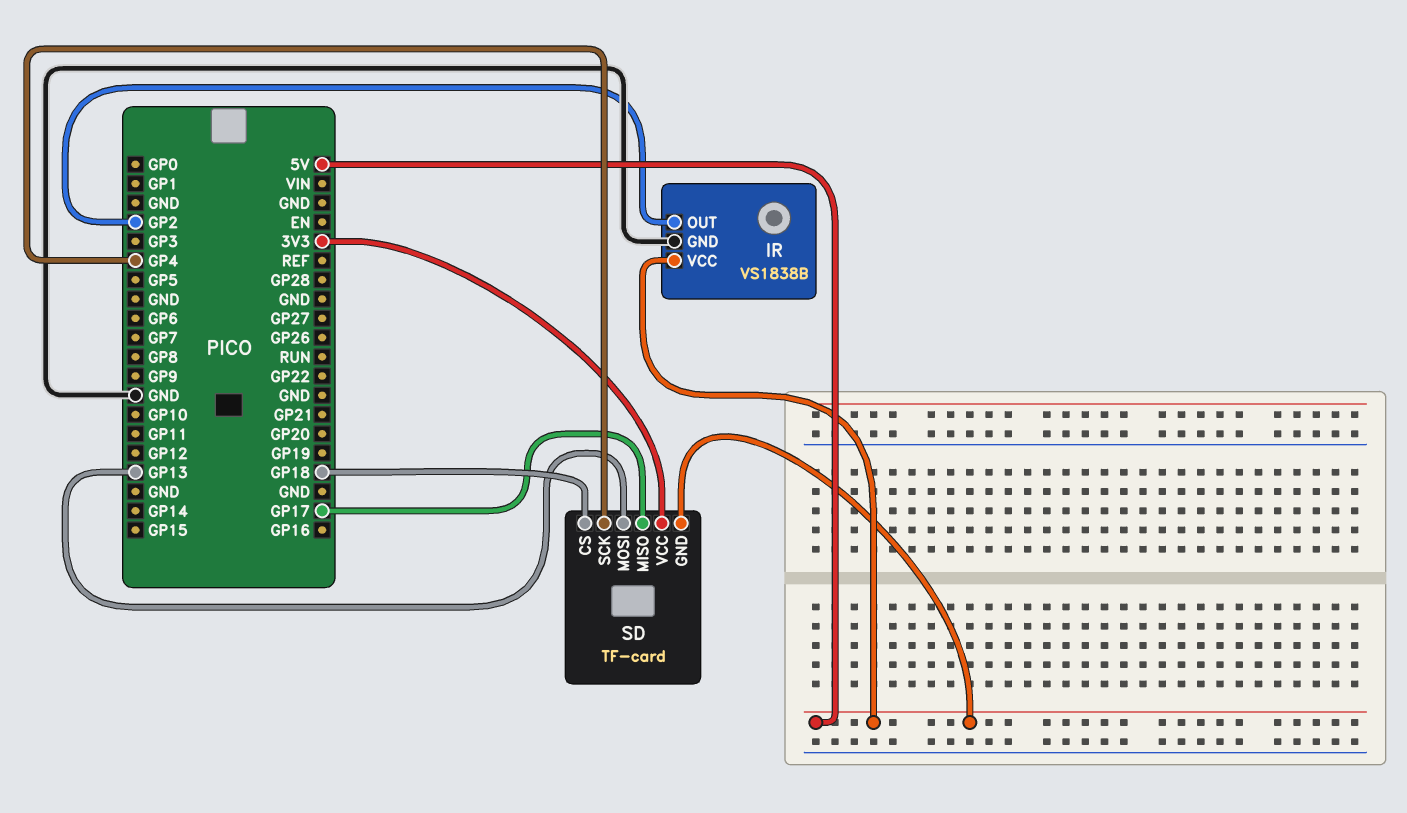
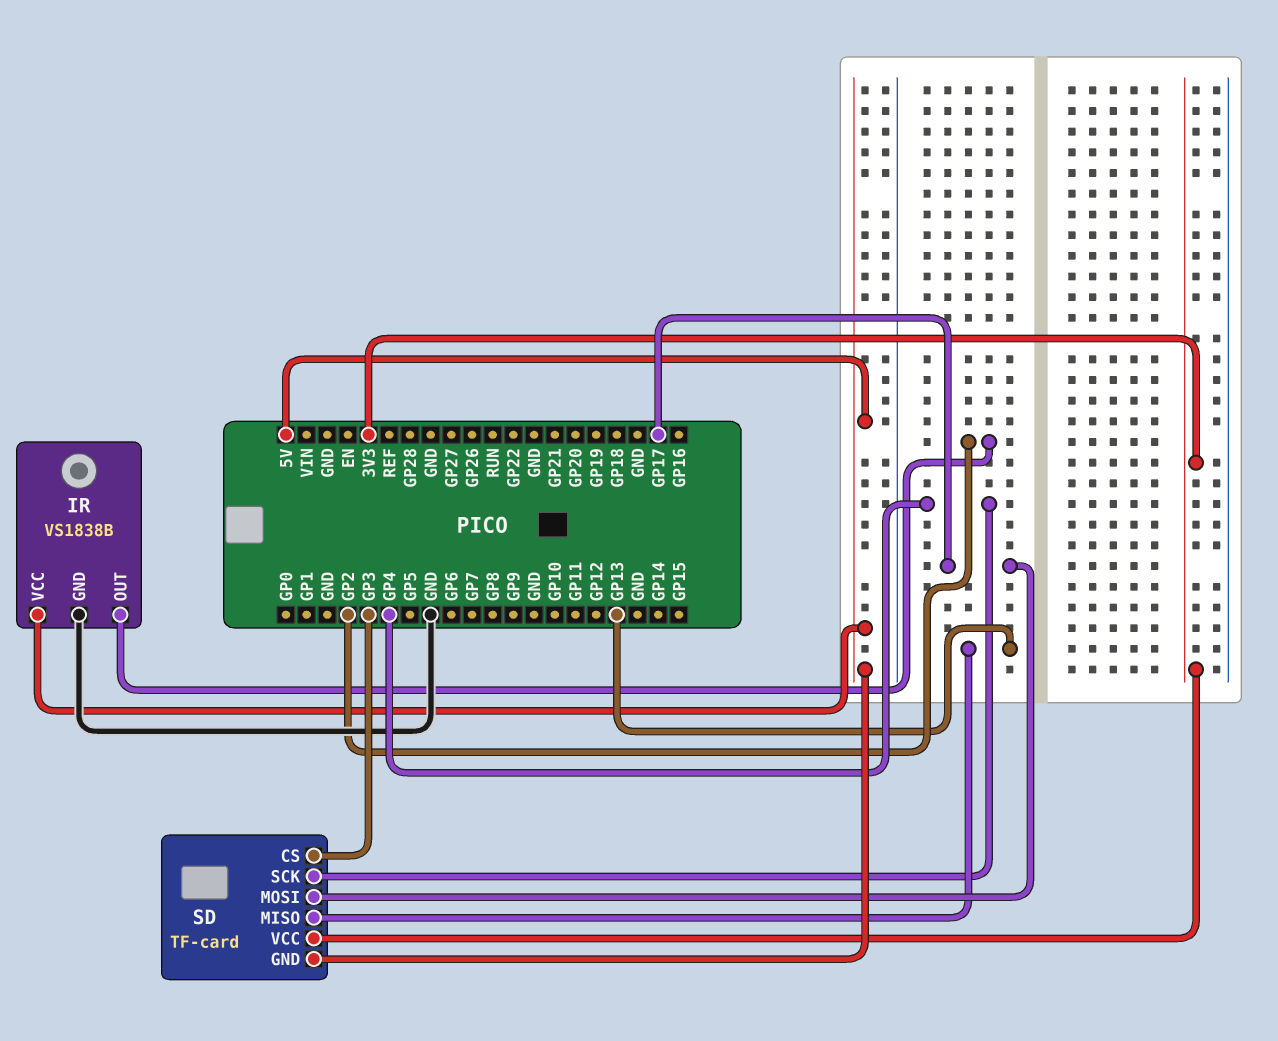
SD pin CS: GP18 -> GP3
SD pin MISO: GP17 -> GP13
SD pin MOSI: GP13 -> GP17

